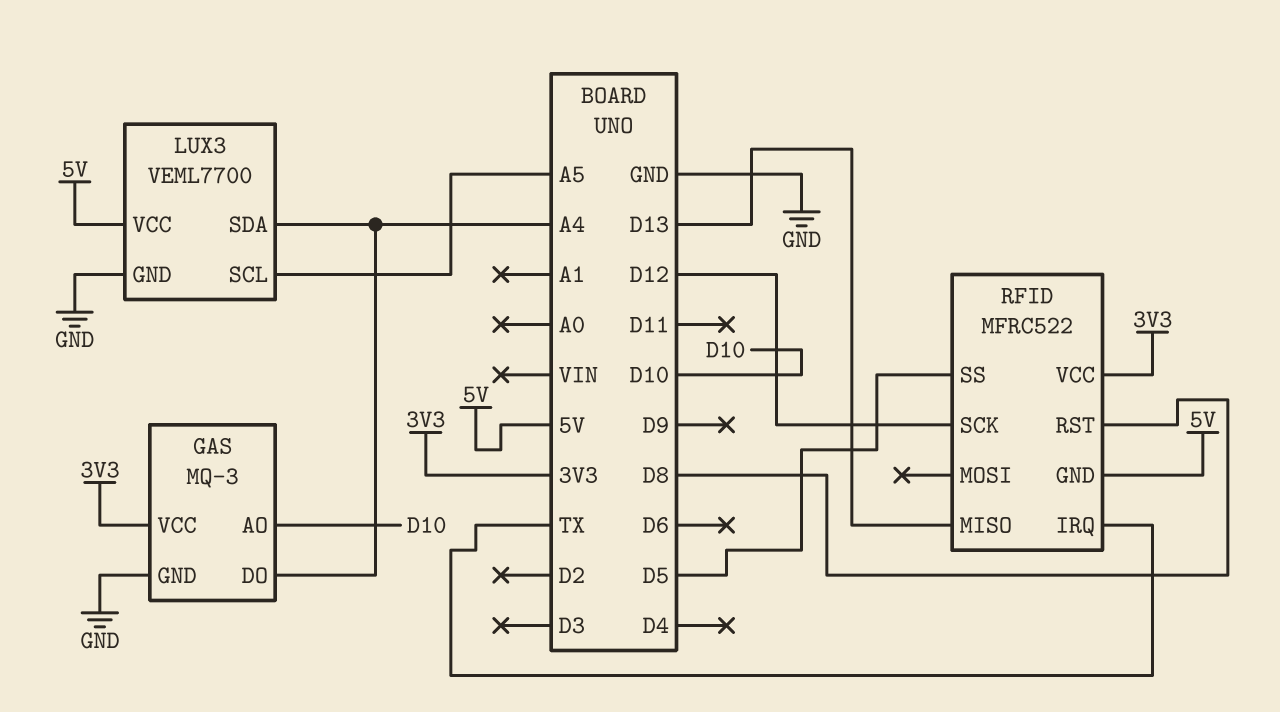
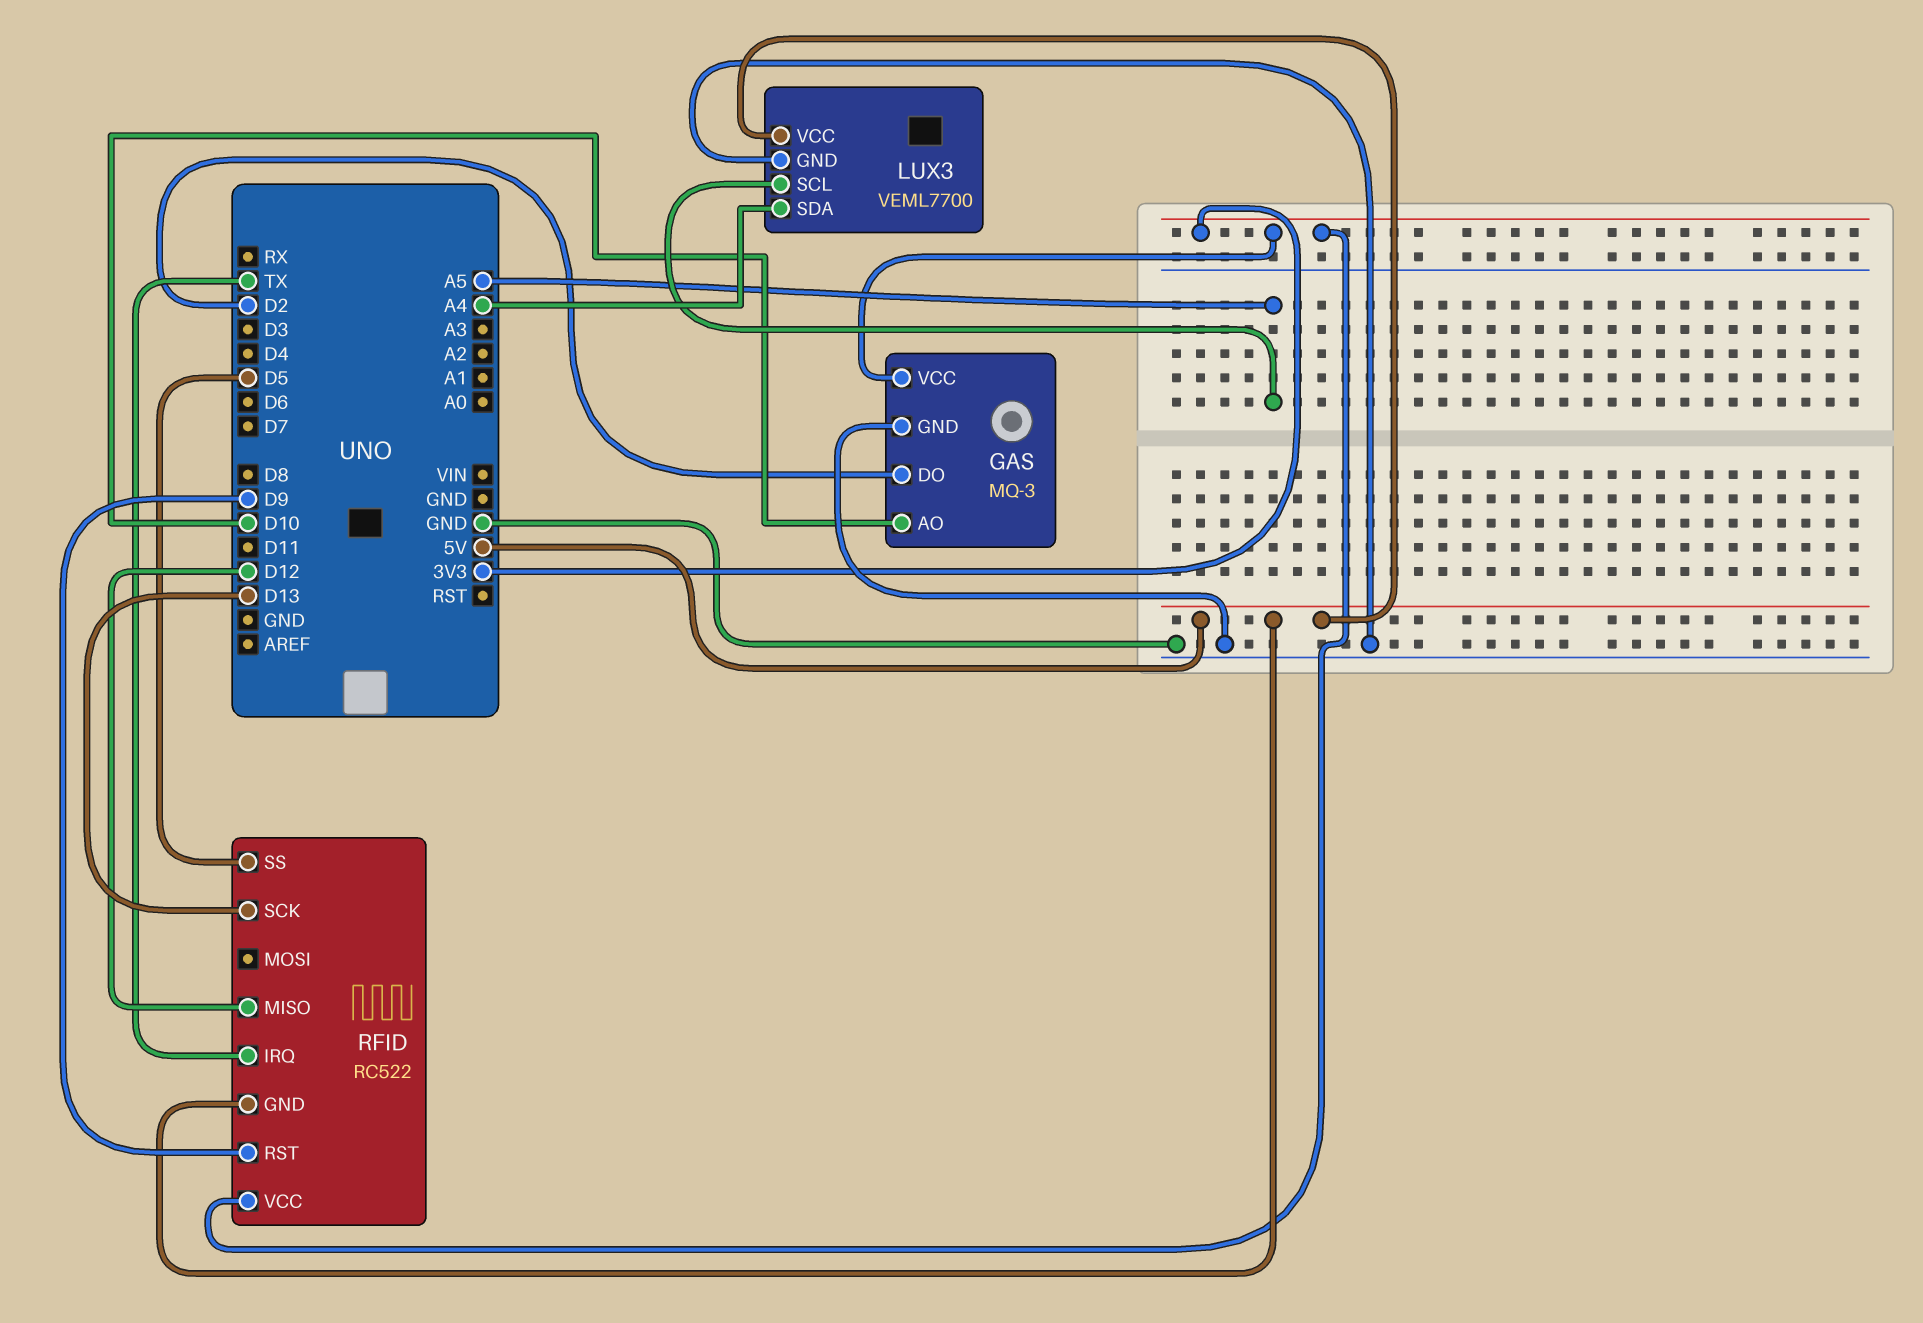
GAS pin DO: A4 -> D2
RFID: MFRC522 -> RC522
RFID pin MISO: D13 -> D12
RFID pin RST: D8 -> D9
RFID pin SCK: D12 -> D13

